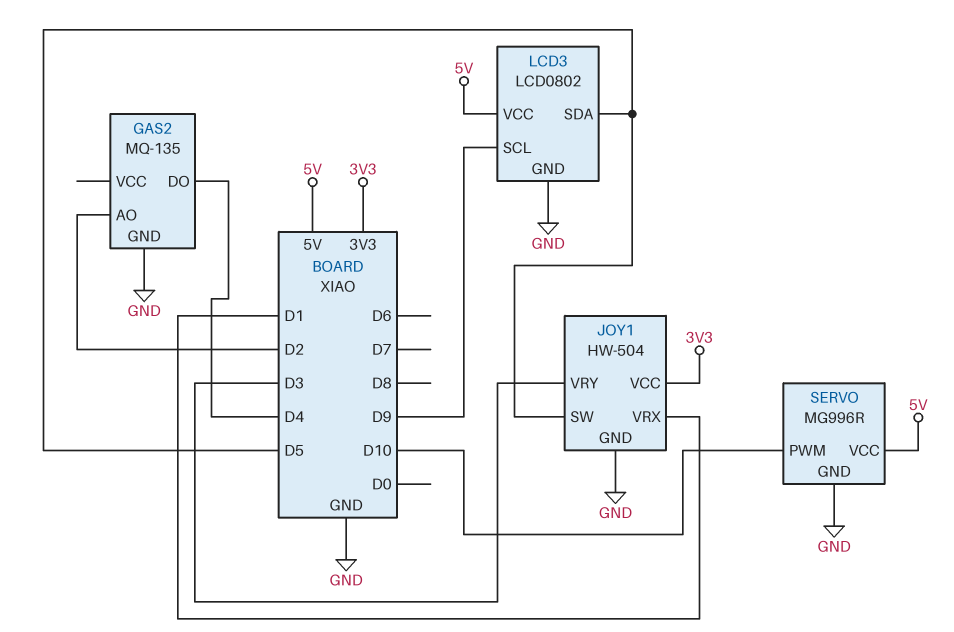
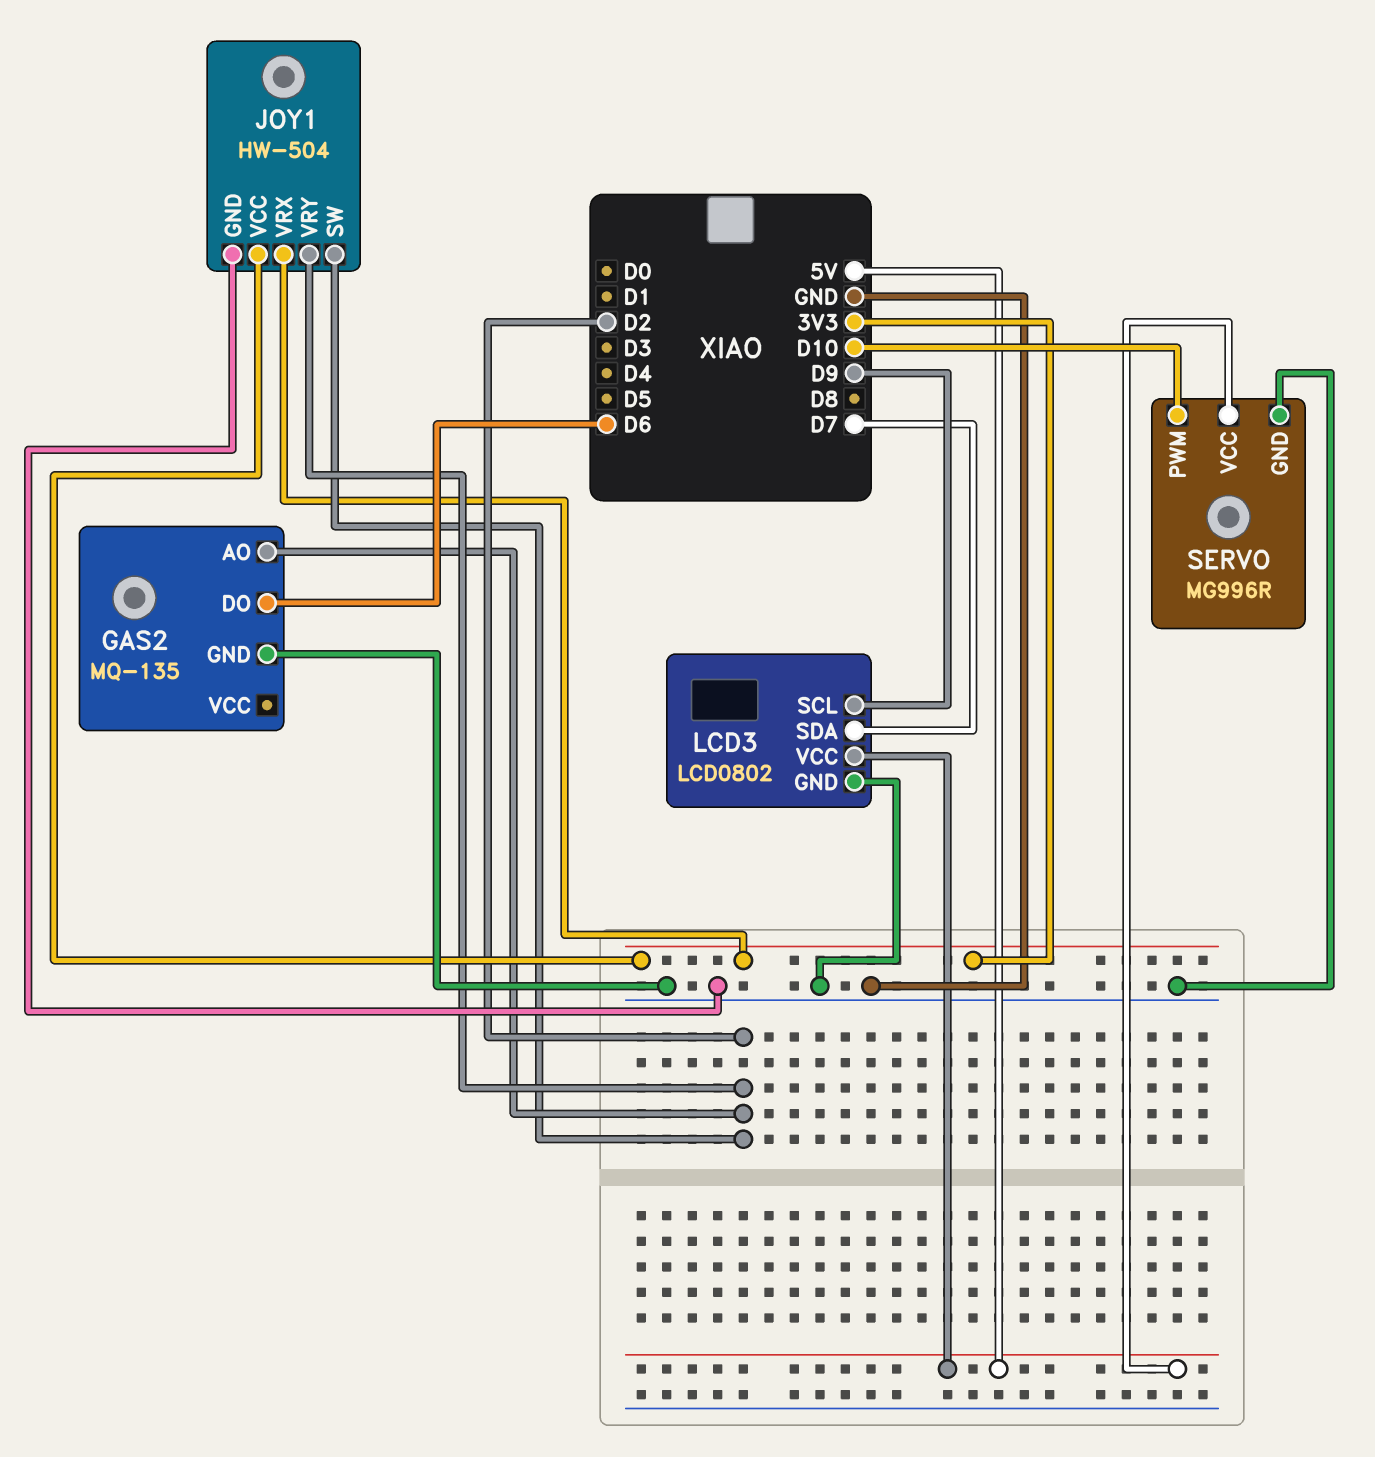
GAS2 pin DO: D4 -> D6
JOY1 pin SW: D5 -> D2
JOY1 pin VRX: D1 -> 3V3
JOY1 pin VRY: D3 -> D2
LCD3 pin SDA: D5 -> D7

